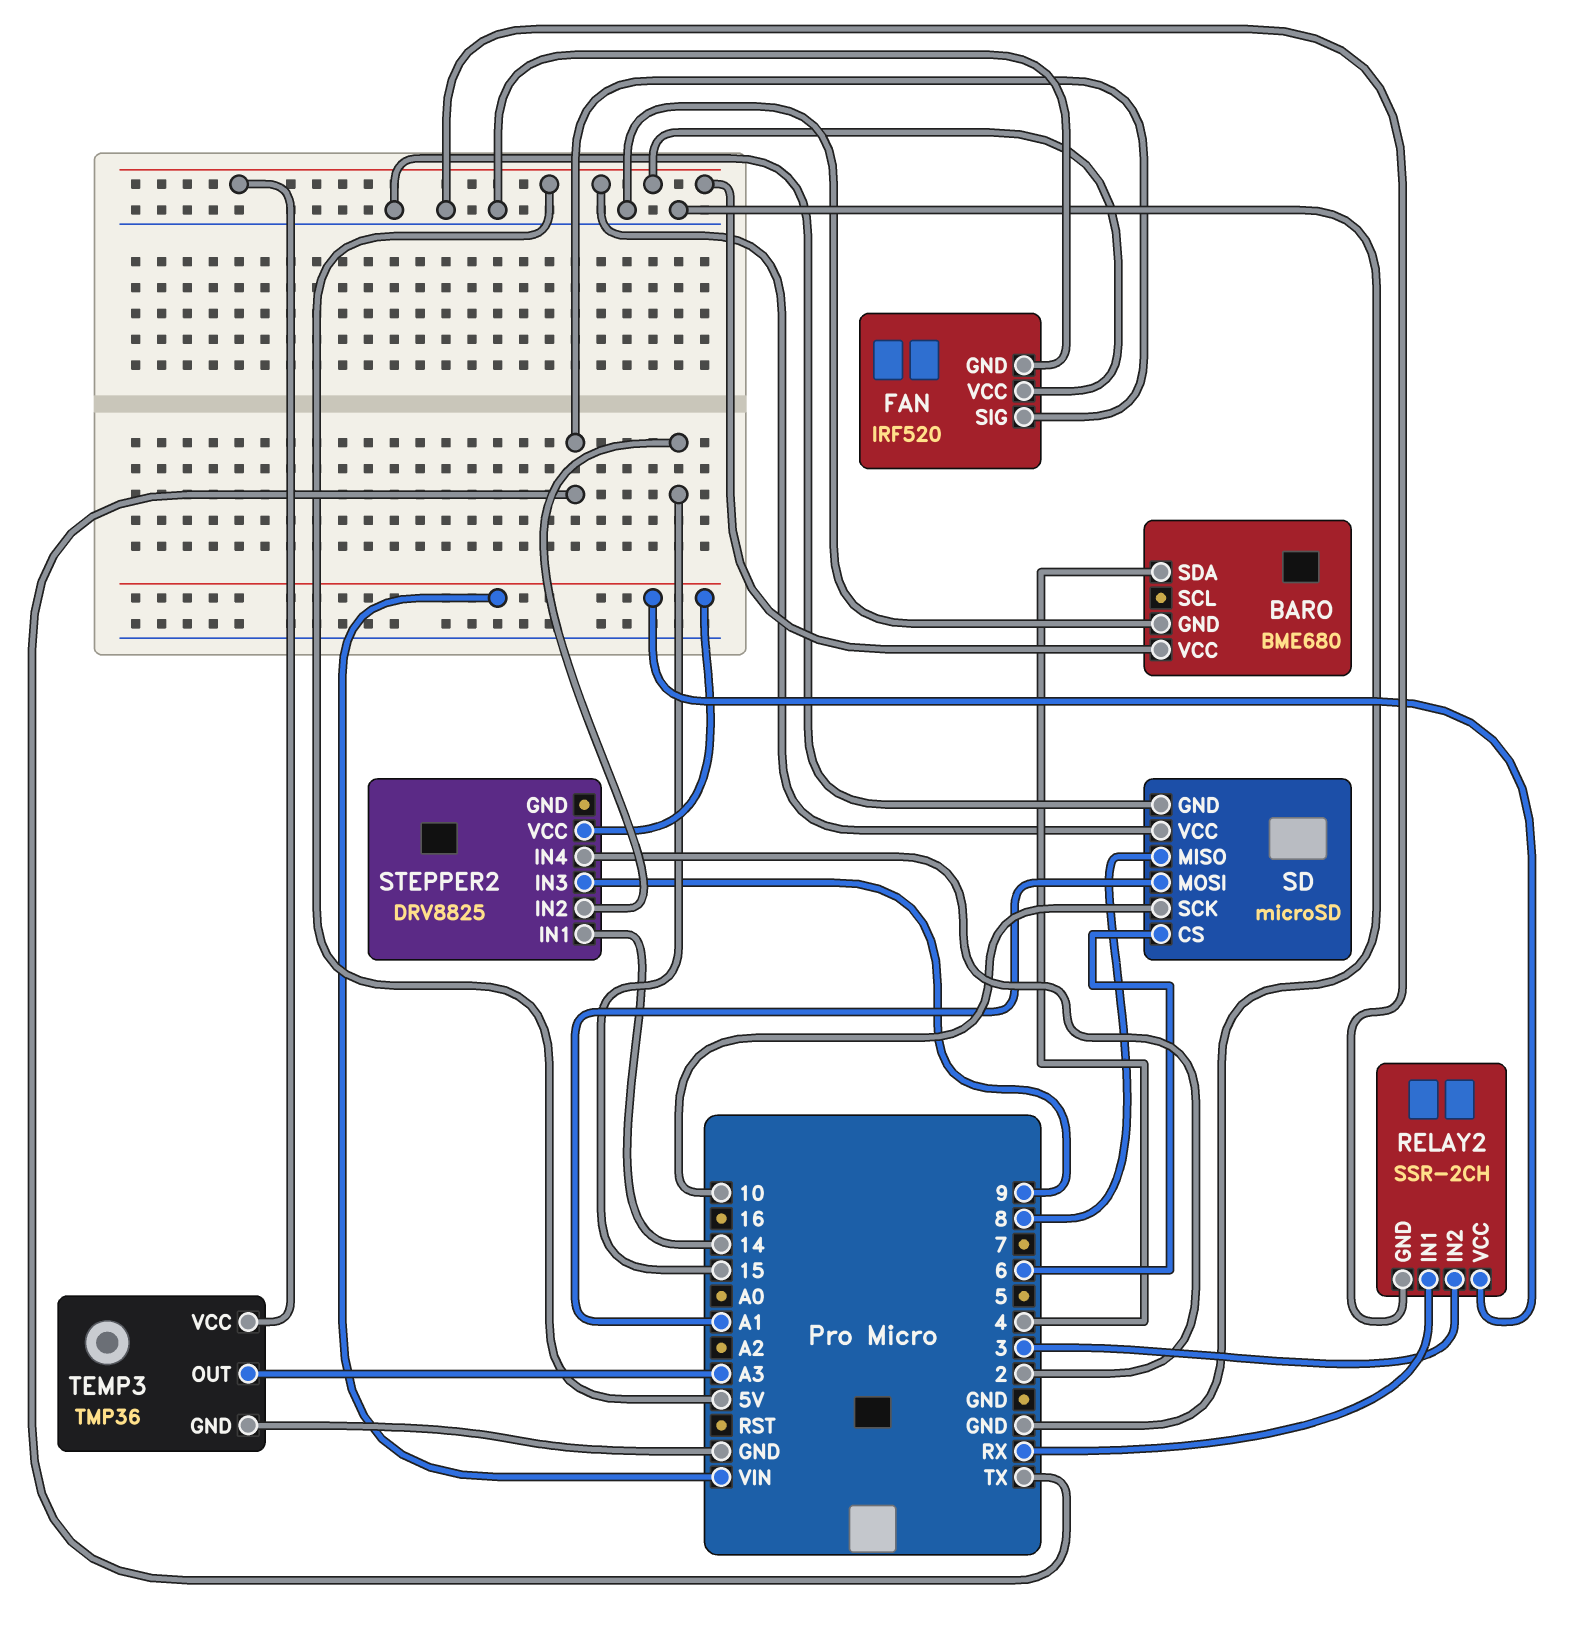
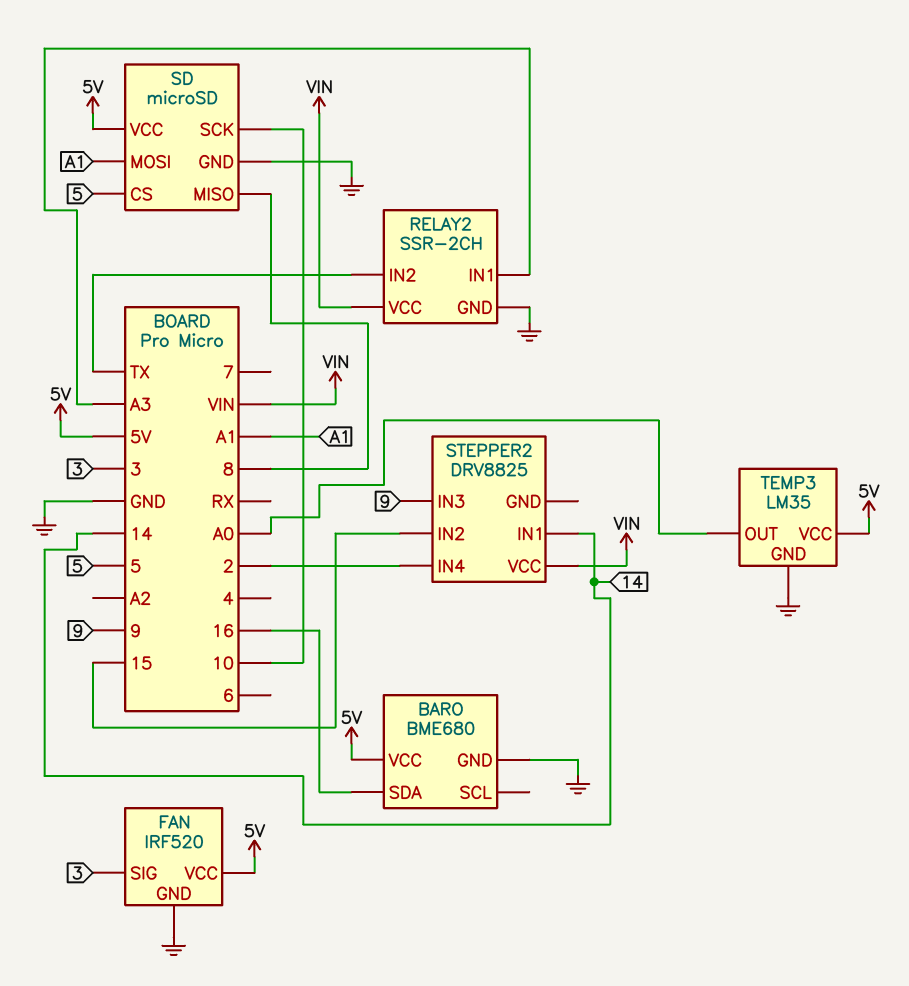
BARO pin SDA: 4 -> 16
FAN pin SIG: TX -> 3
RELAY2 pin IN1: RX -> A3
RELAY2 pin IN2: 3 -> TX
SD pin CS: 6 -> 5
TEMP3: TMP36 -> LM35
TEMP3 pin OUT: A3 -> A0

